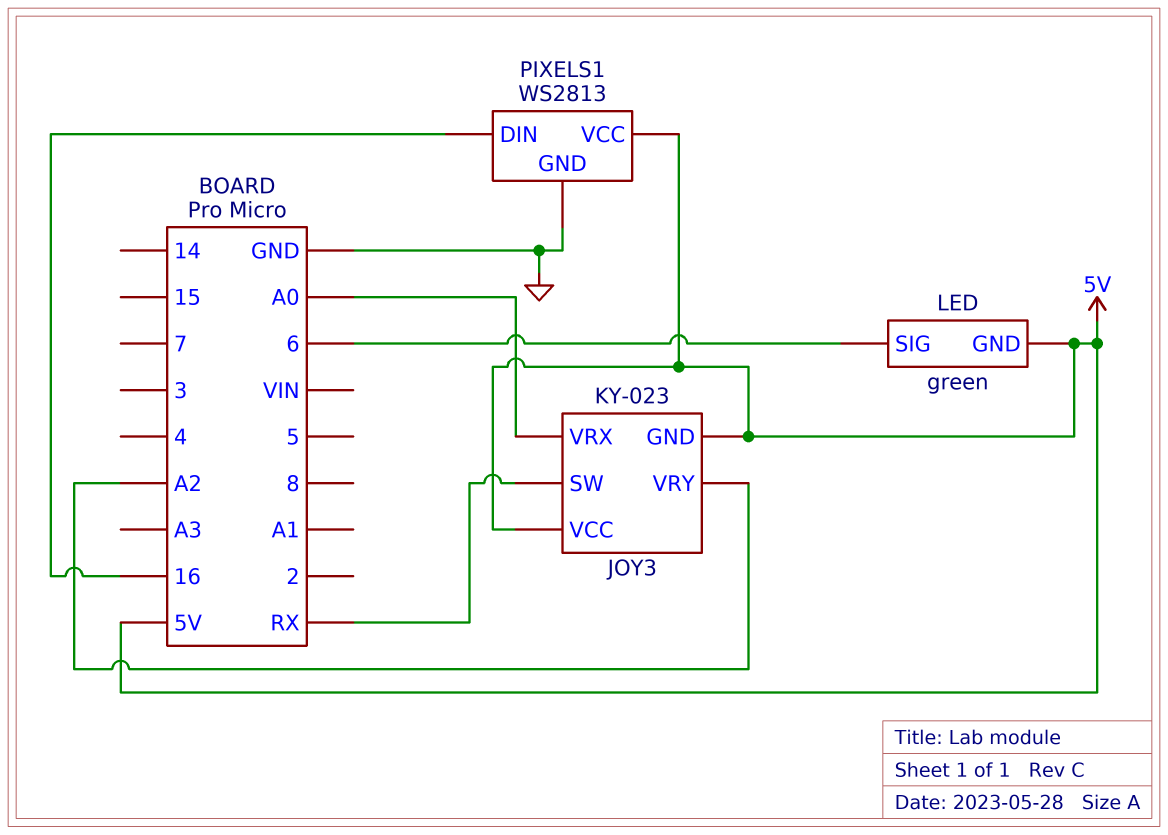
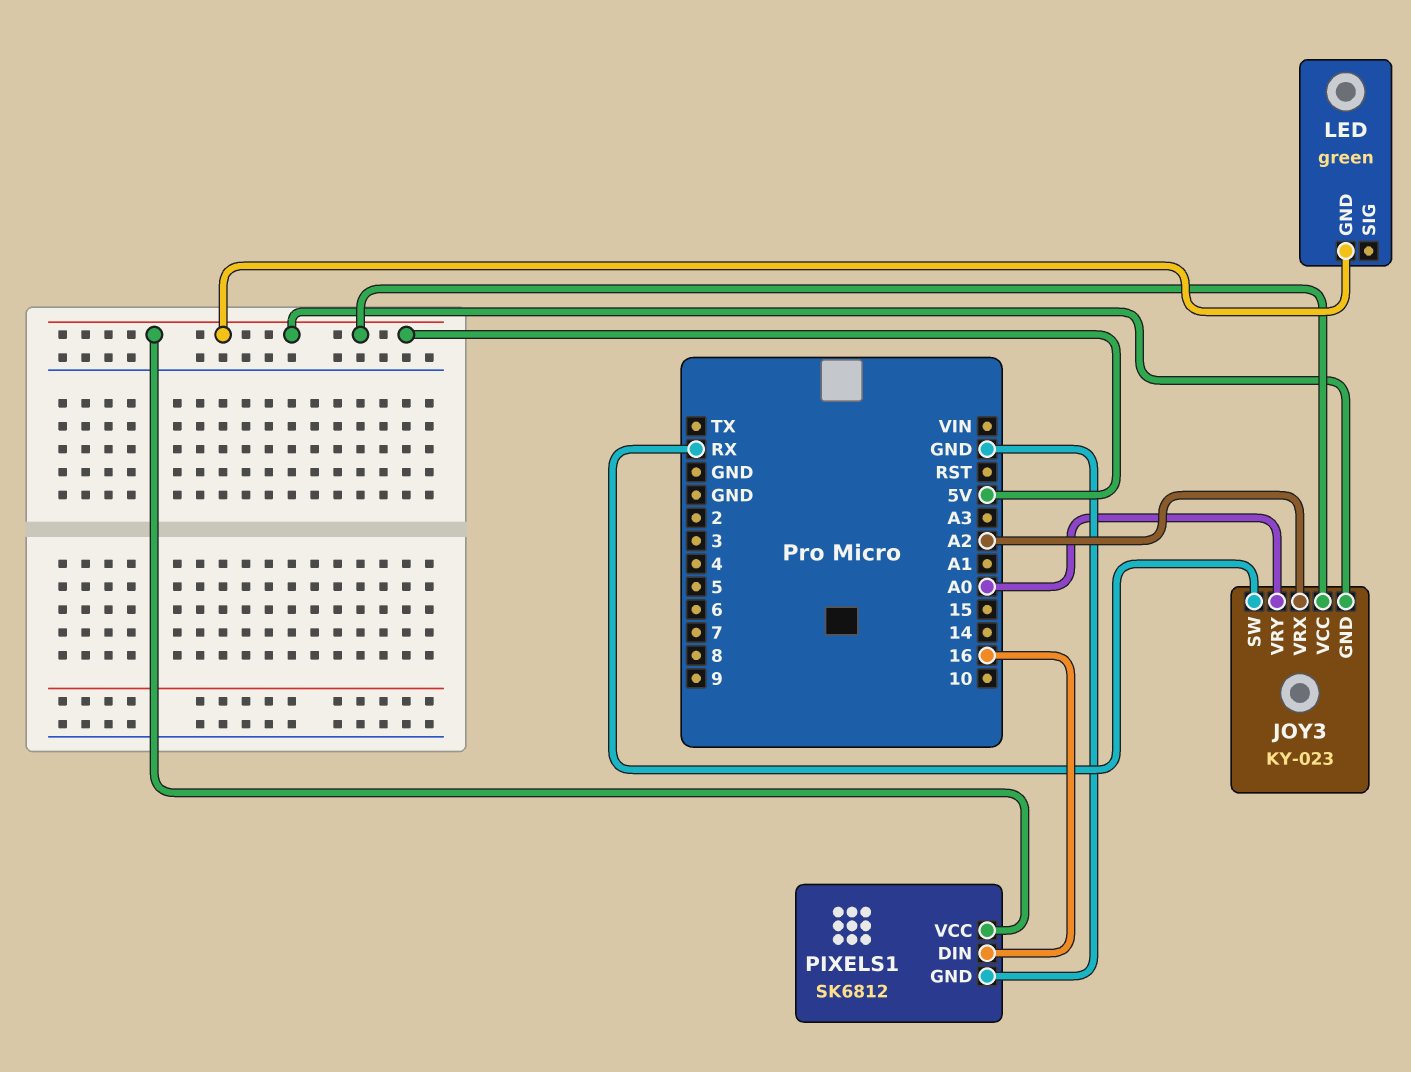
JOY3 pin VRX: A0 -> A2
JOY3 pin VRY: A2 -> A0
LED pin SIG: 6 -> none
PIXELS1: WS2813 -> SK6812

